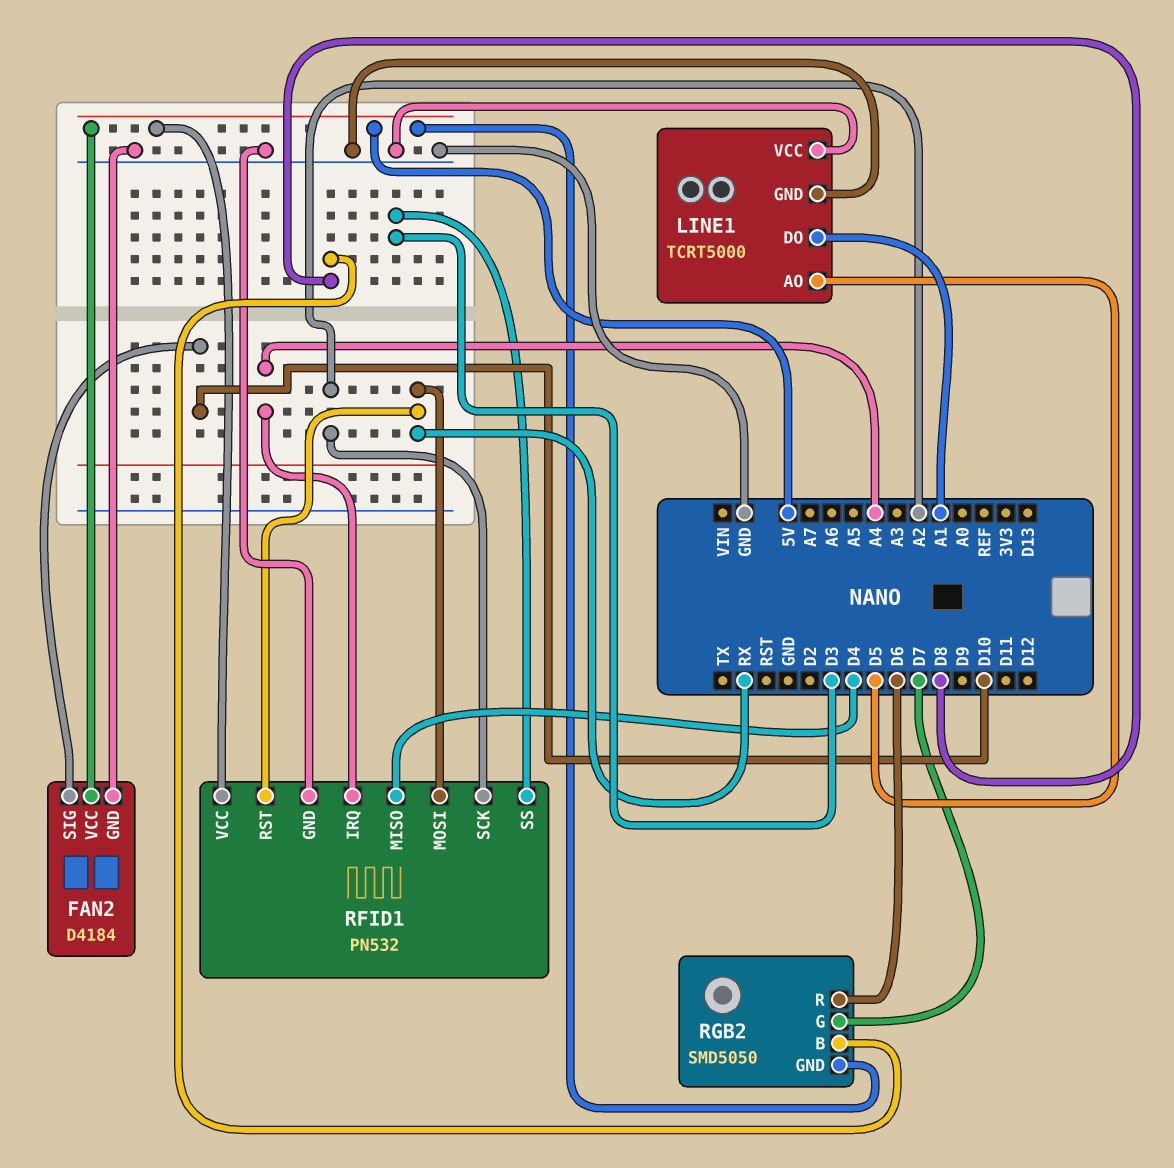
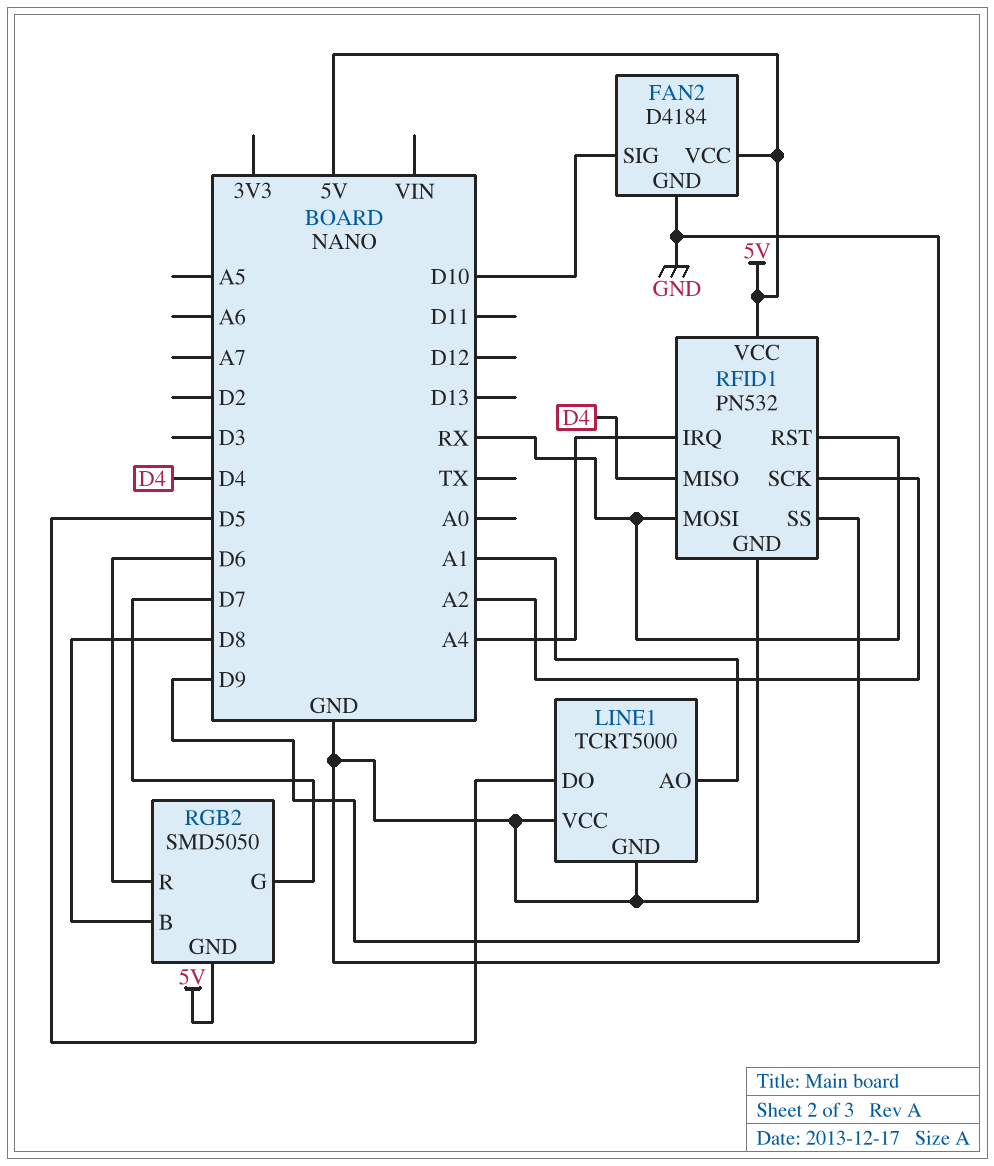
LINE1 pin AO: D5 -> A1
LINE1 pin DO: A1 -> D5
RFID1 pin SS: D3 -> D9

